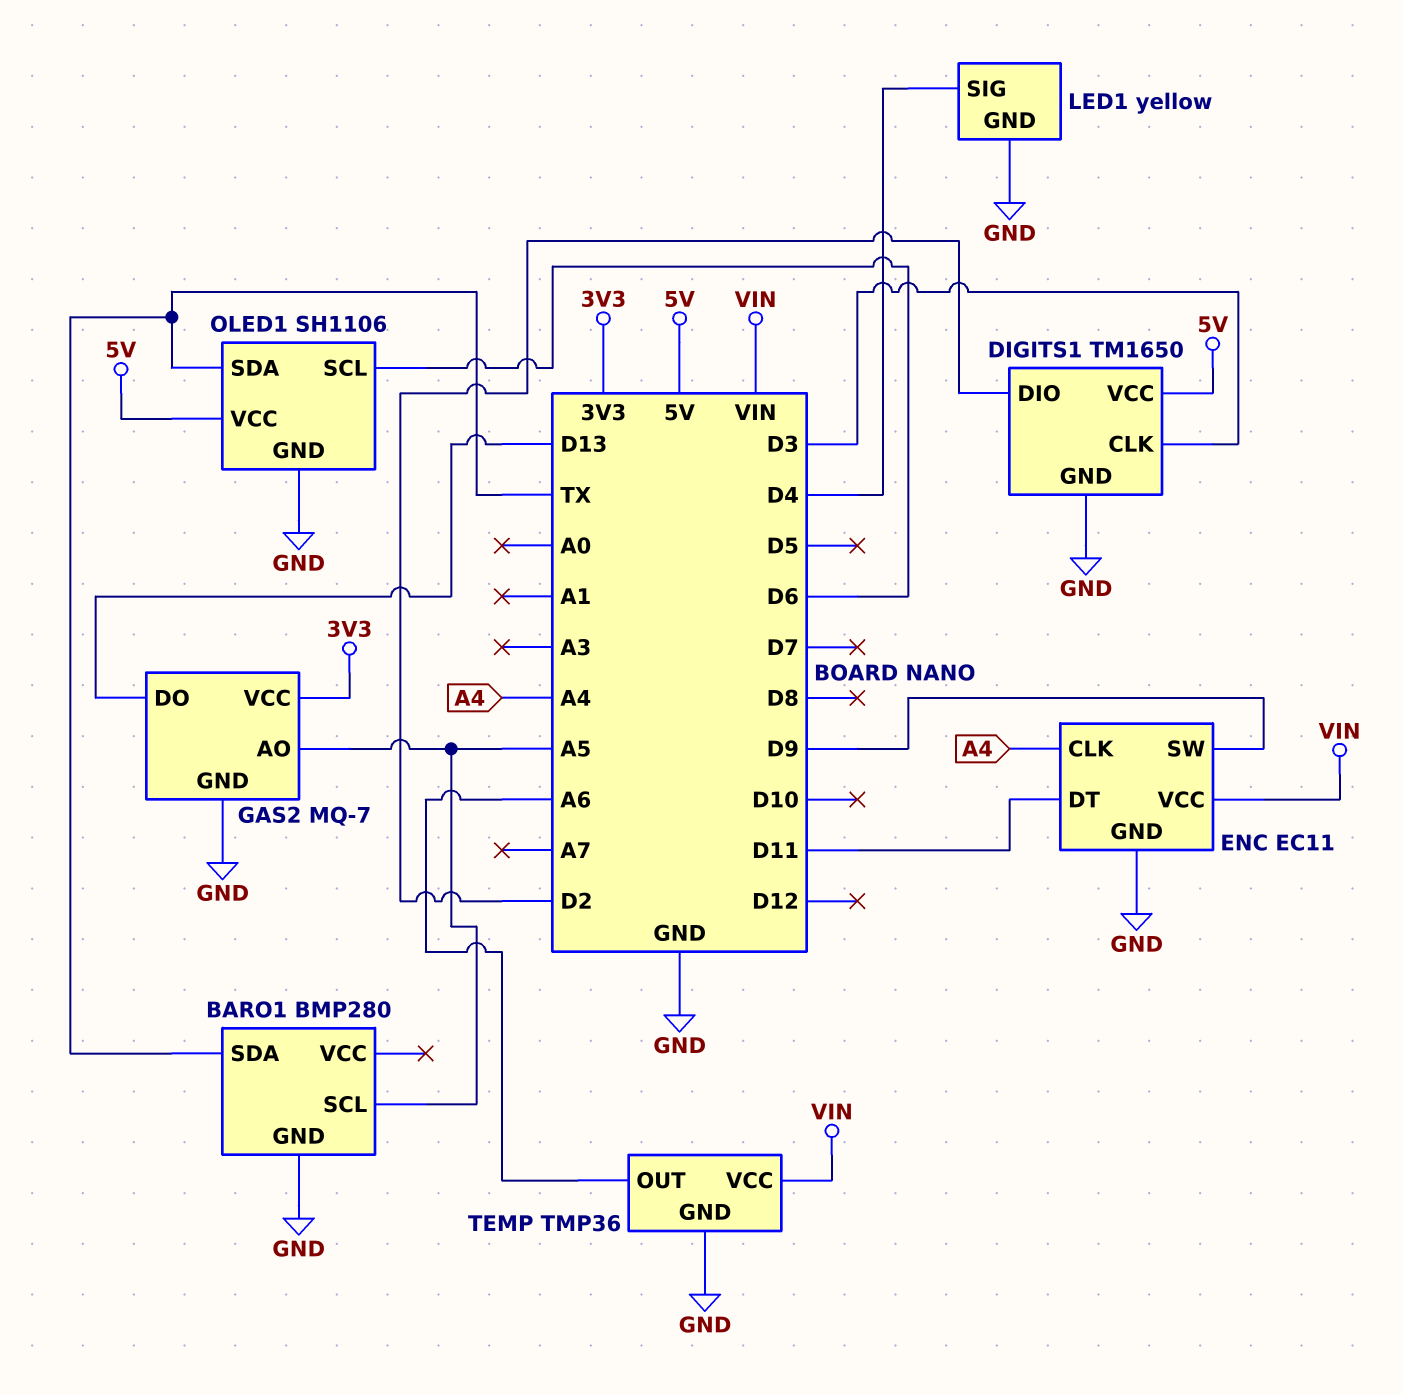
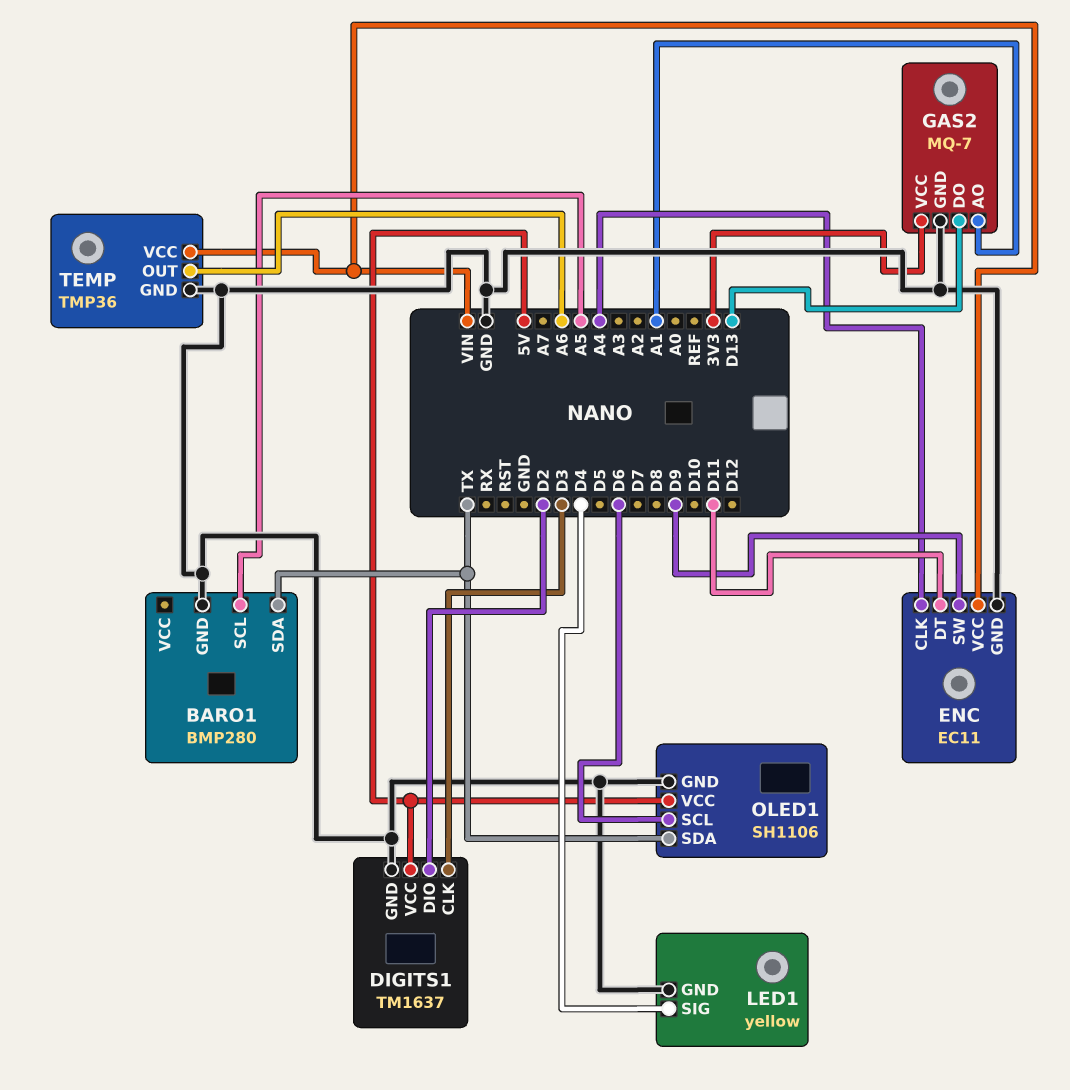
DIGITS1: TM1650 -> TM1637
GAS2 pin AO: A5 -> A1

